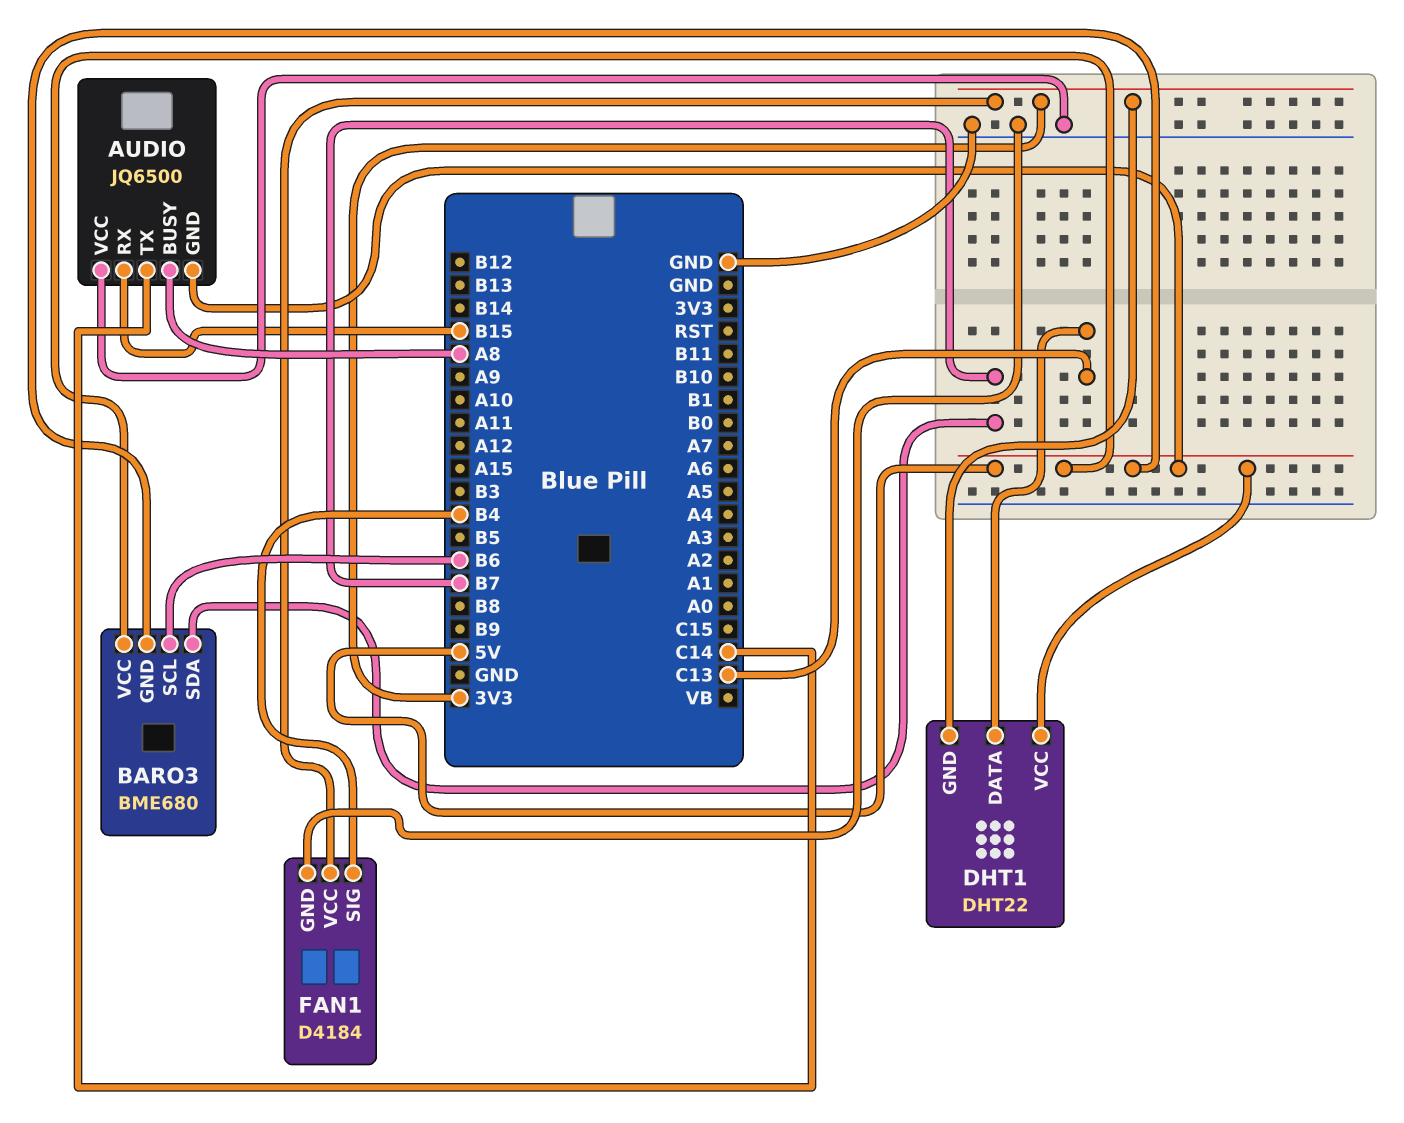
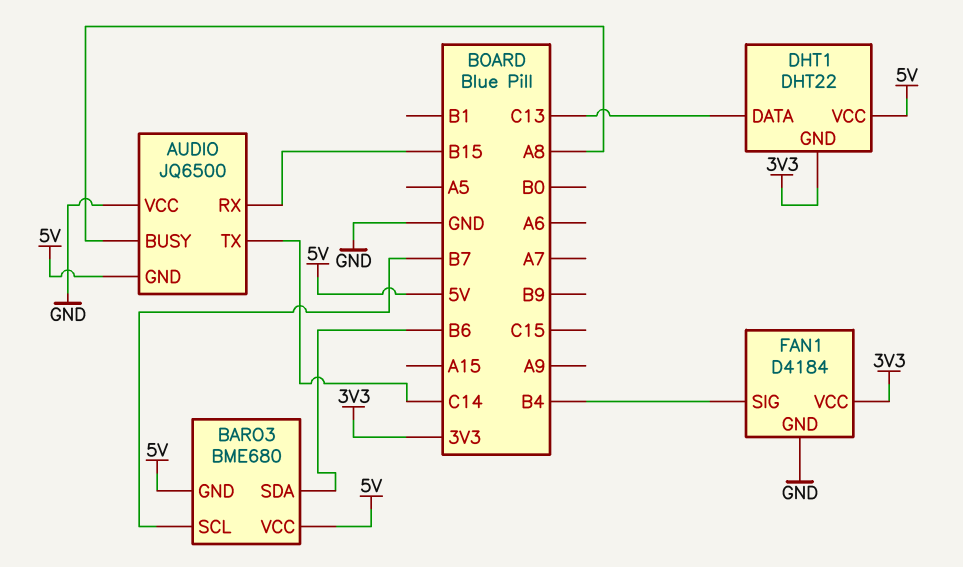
BARO3 pin SCL: B6 -> B7
BARO3 pin SDA: B7 -> B6

